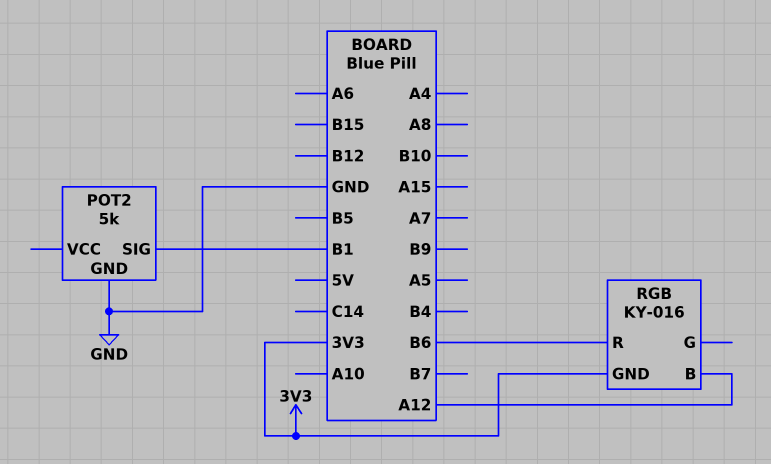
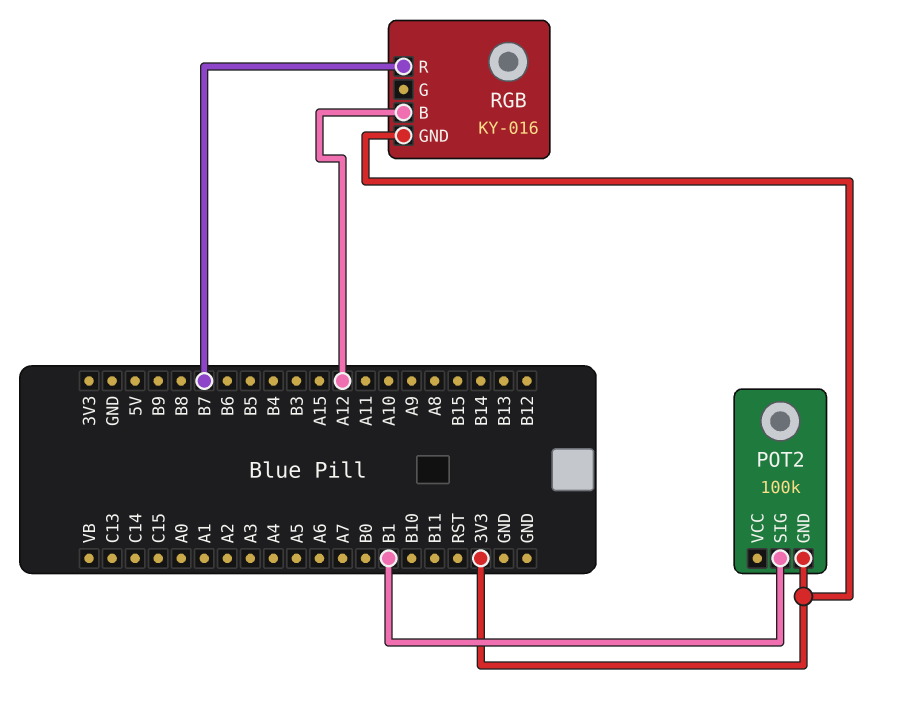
POT2: 5k -> 100k
POT2 pin GND: GND -> 3V3
RGB pin R: B6 -> B7

